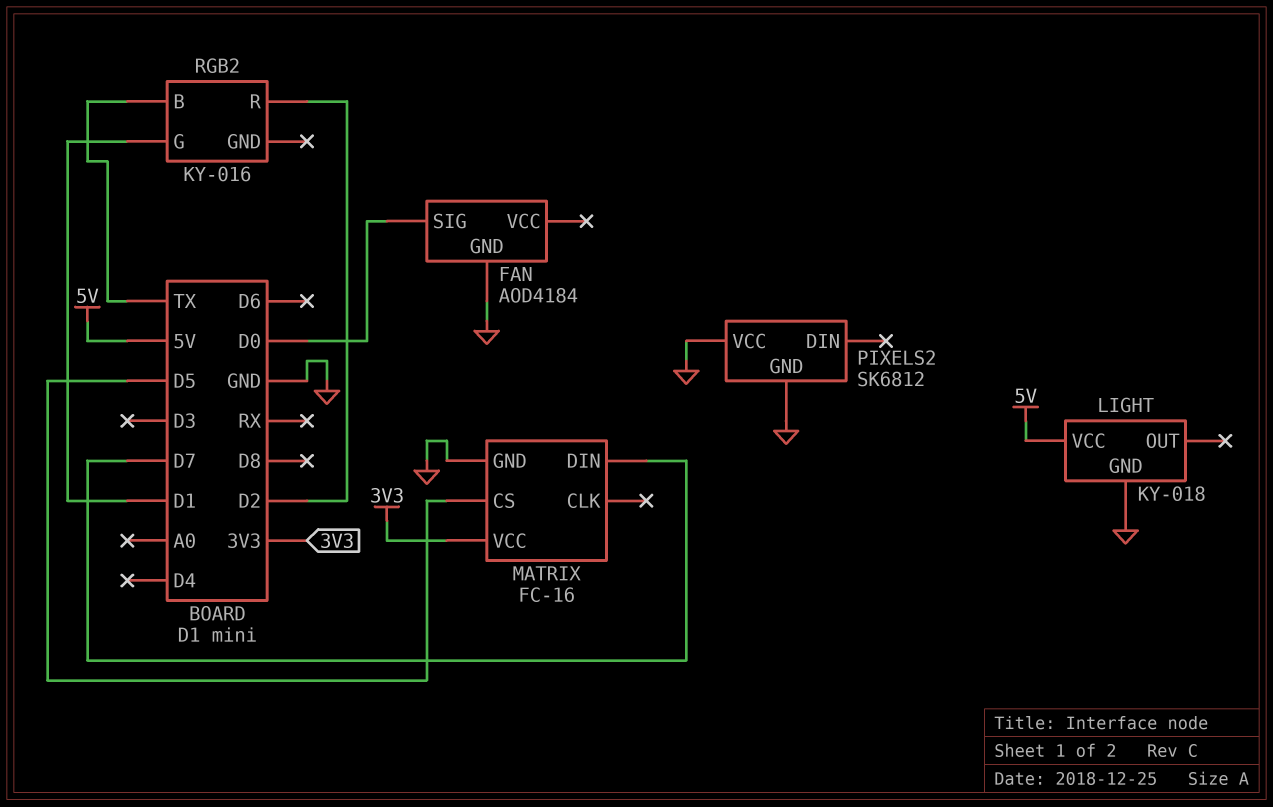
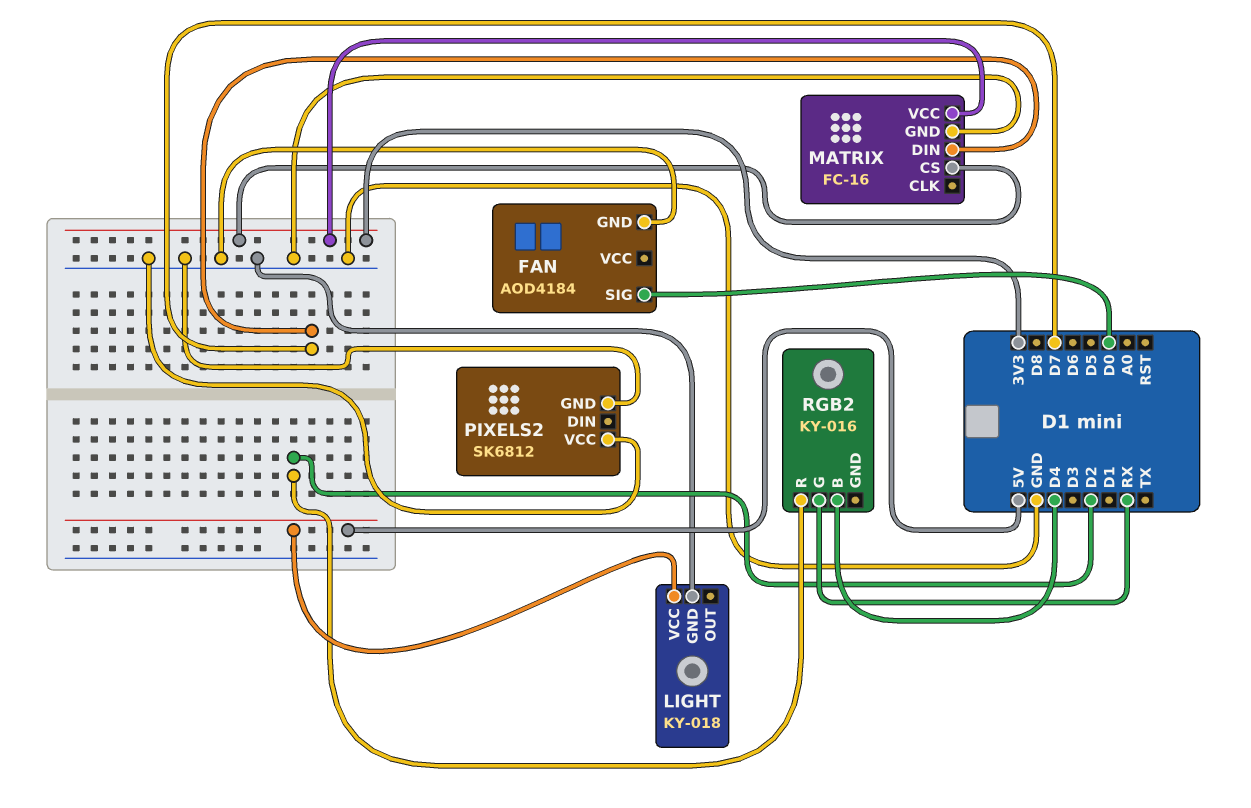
MATRIX pin CS: D5 -> 3V3
RGB2 pin B: TX -> D4
RGB2 pin G: D1 -> RX

